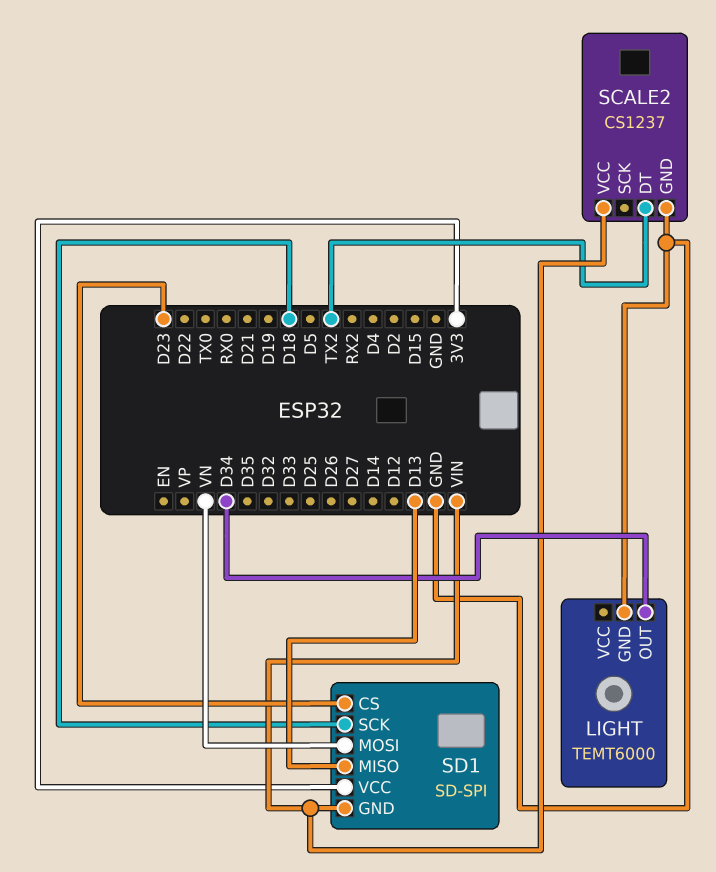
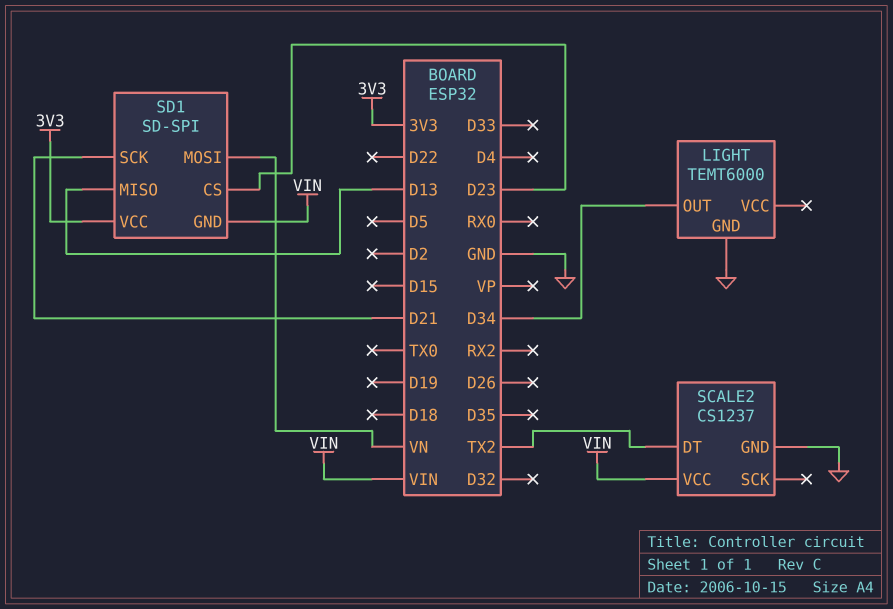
SD1 pin SCK: D18 -> D21

